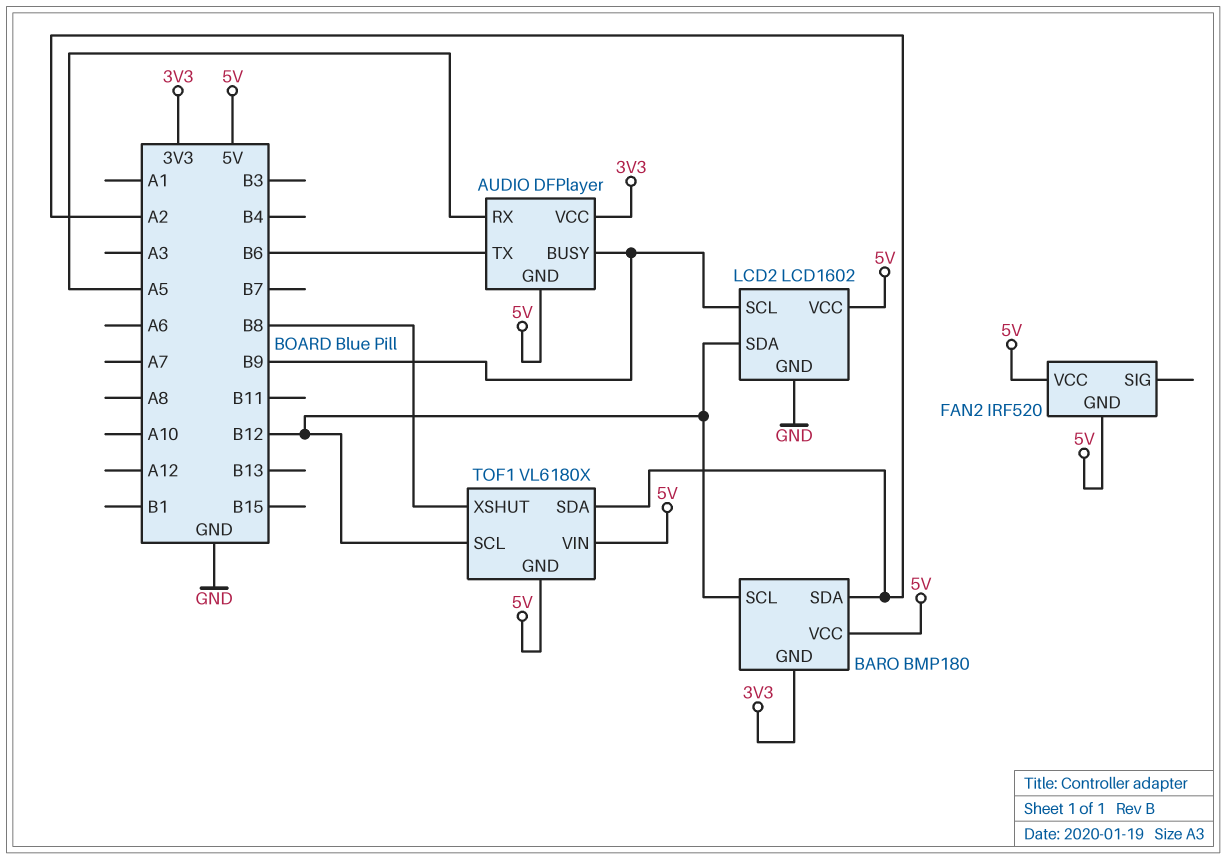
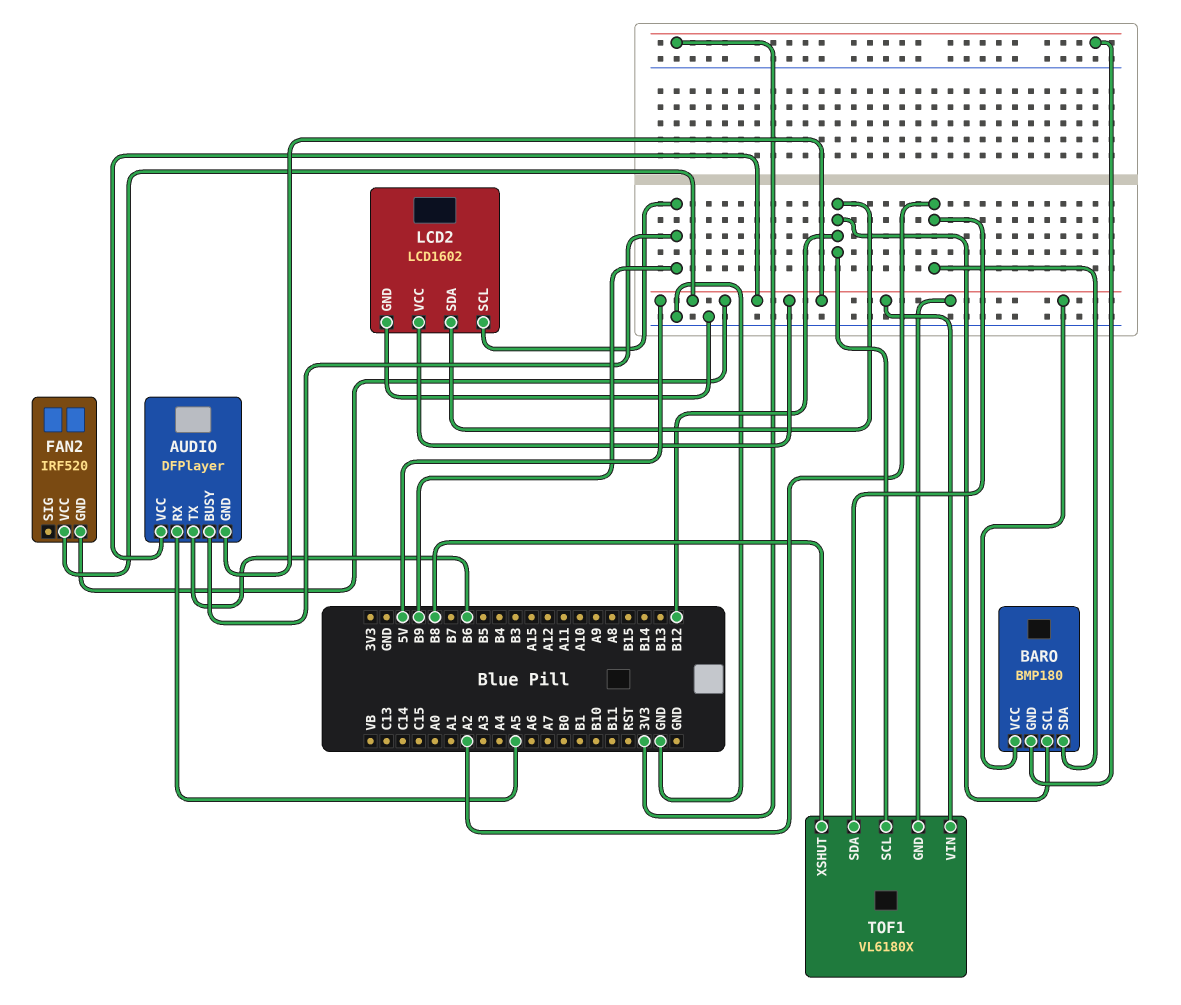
AUDIO pin VCC: 3V3 -> 5V

